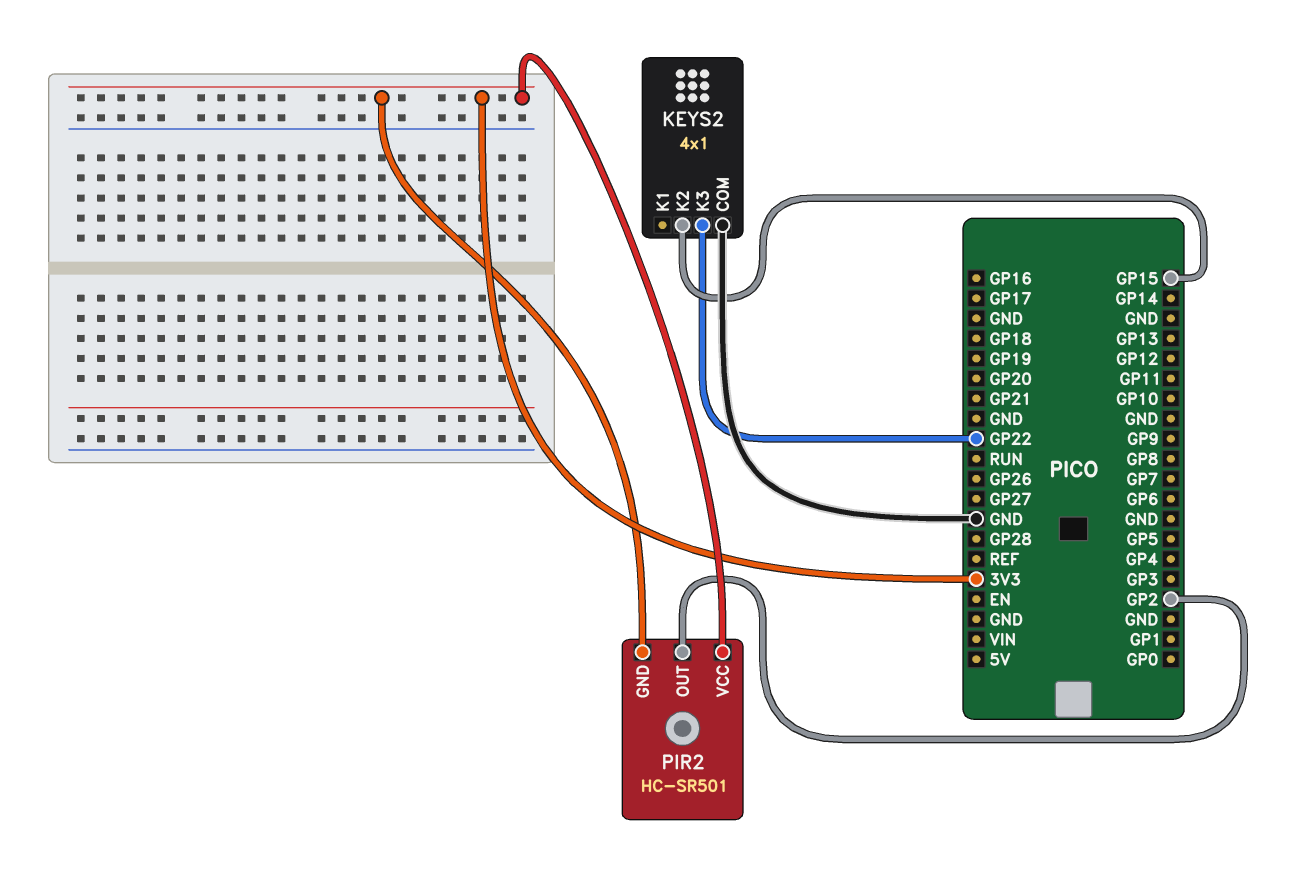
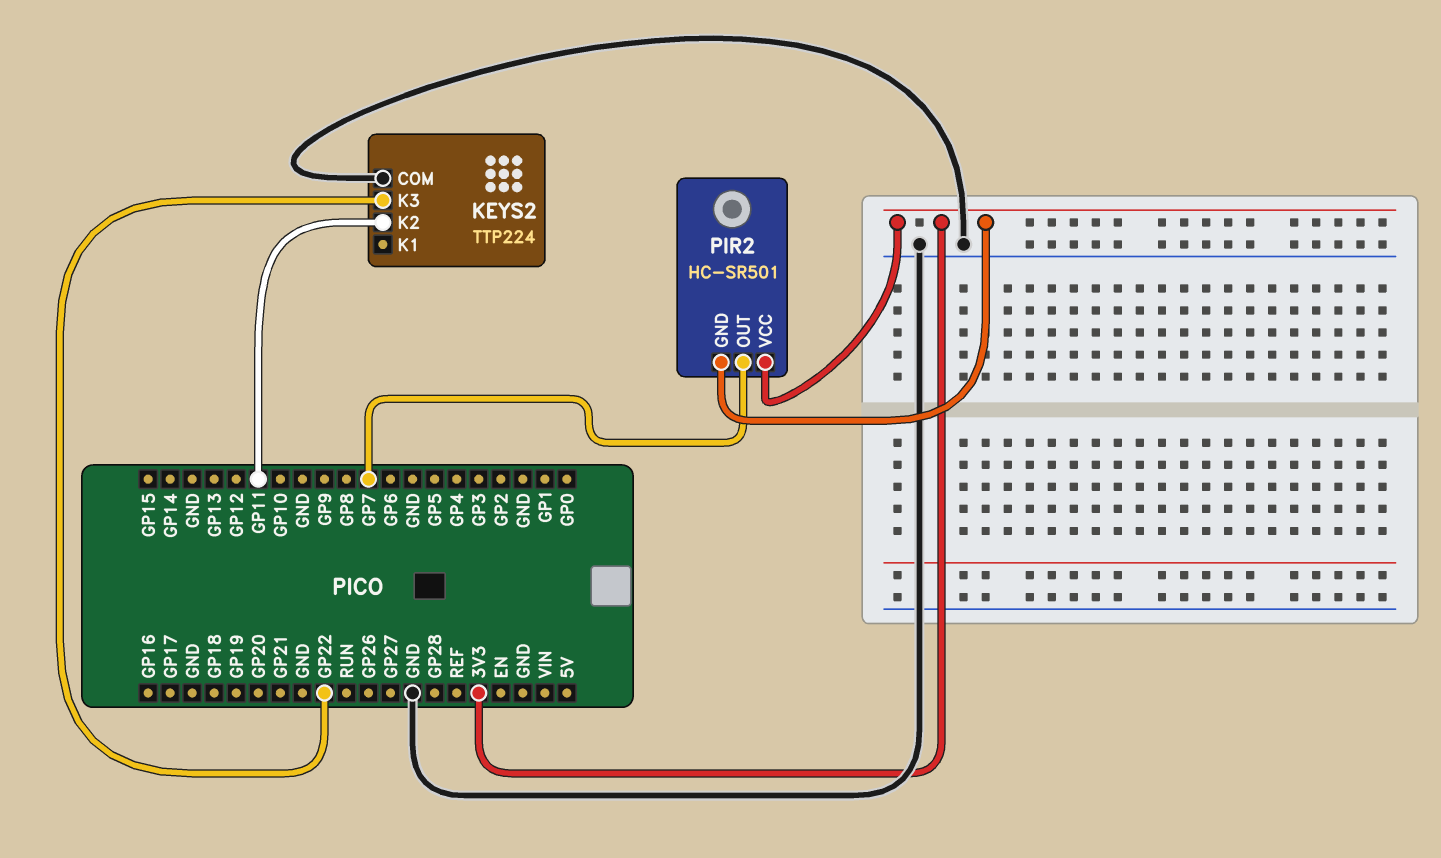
KEYS2: 4x1 -> TTP224
KEYS2 pin K2: GP15 -> GP11
PIR2 pin OUT: GP2 -> GP7

